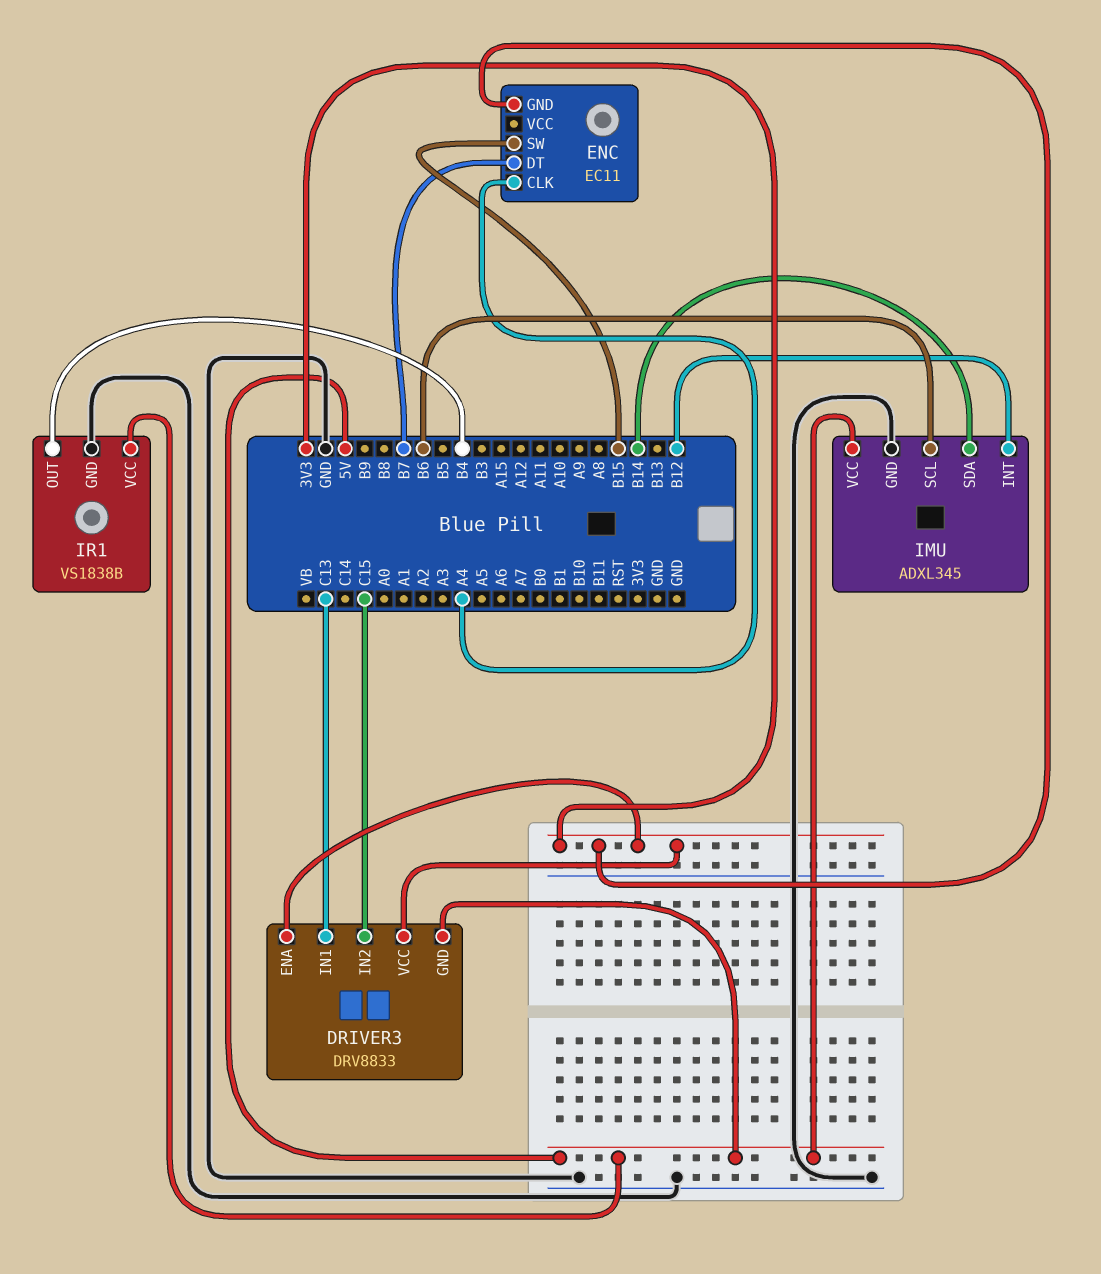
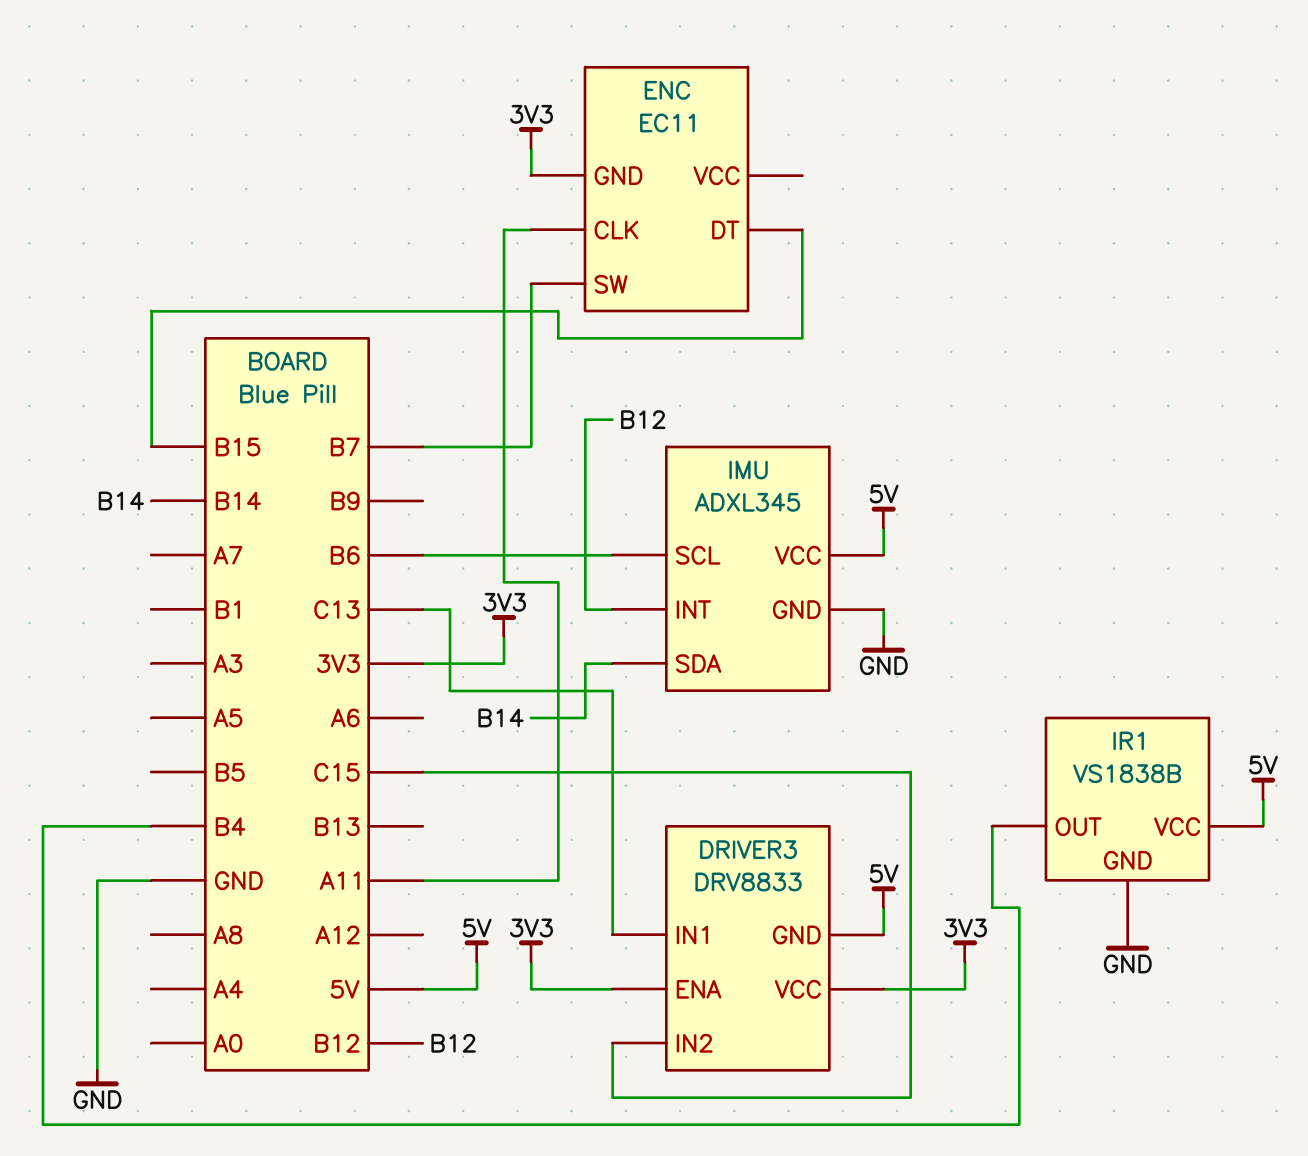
ENC pin CLK: A4 -> A11
ENC pin DT: B7 -> B15
ENC pin SW: B15 -> B7

